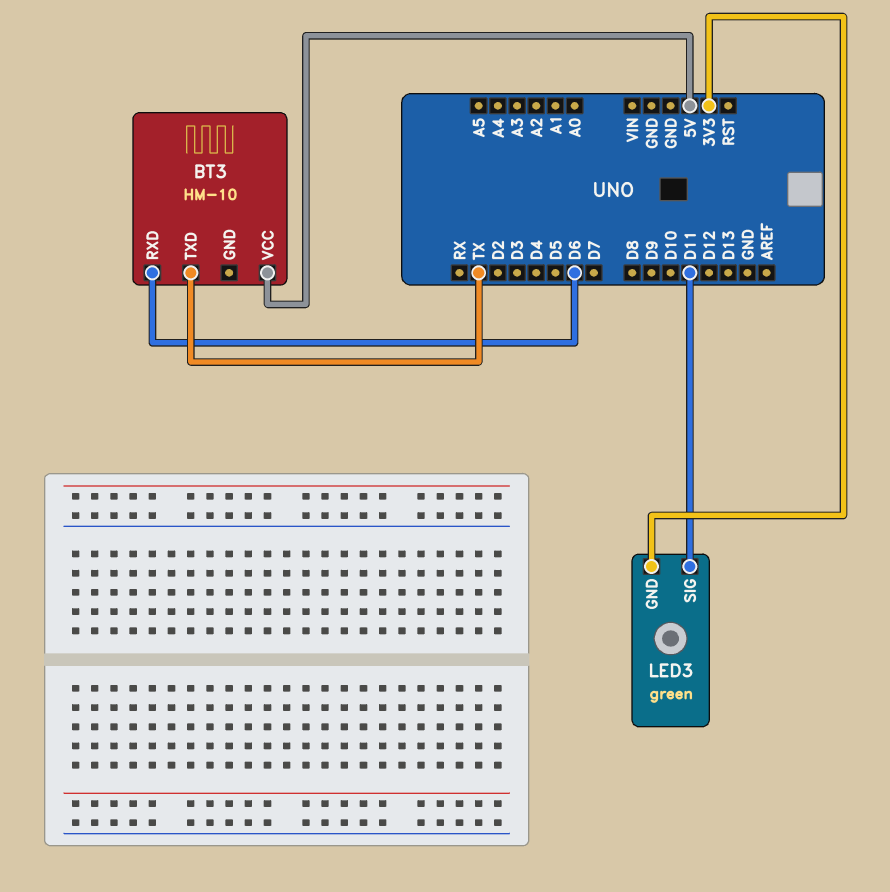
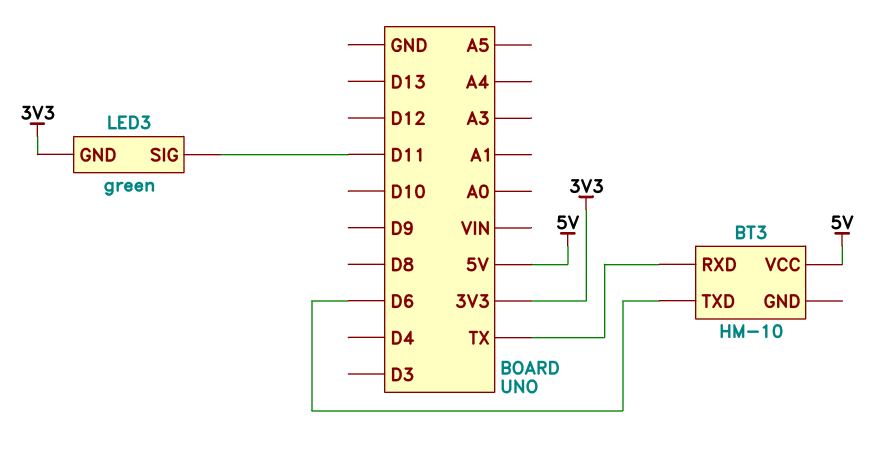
BT3 pin RXD: D6 -> TX
BT3 pin TXD: TX -> D6

